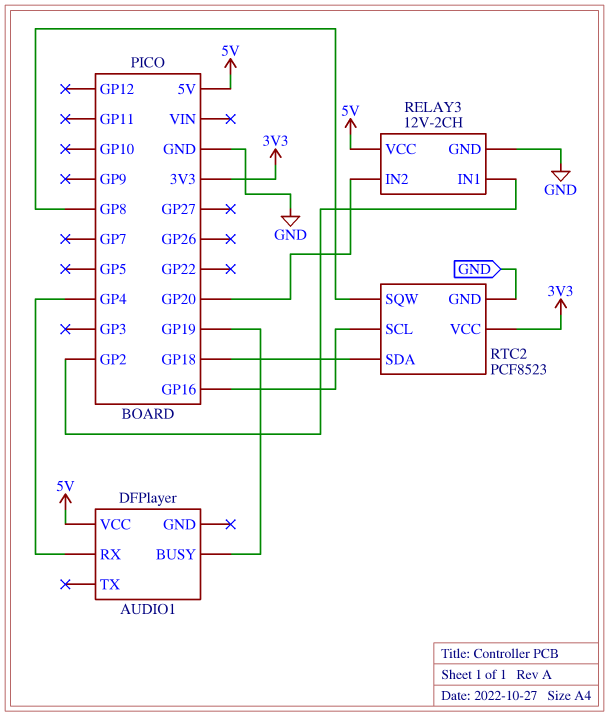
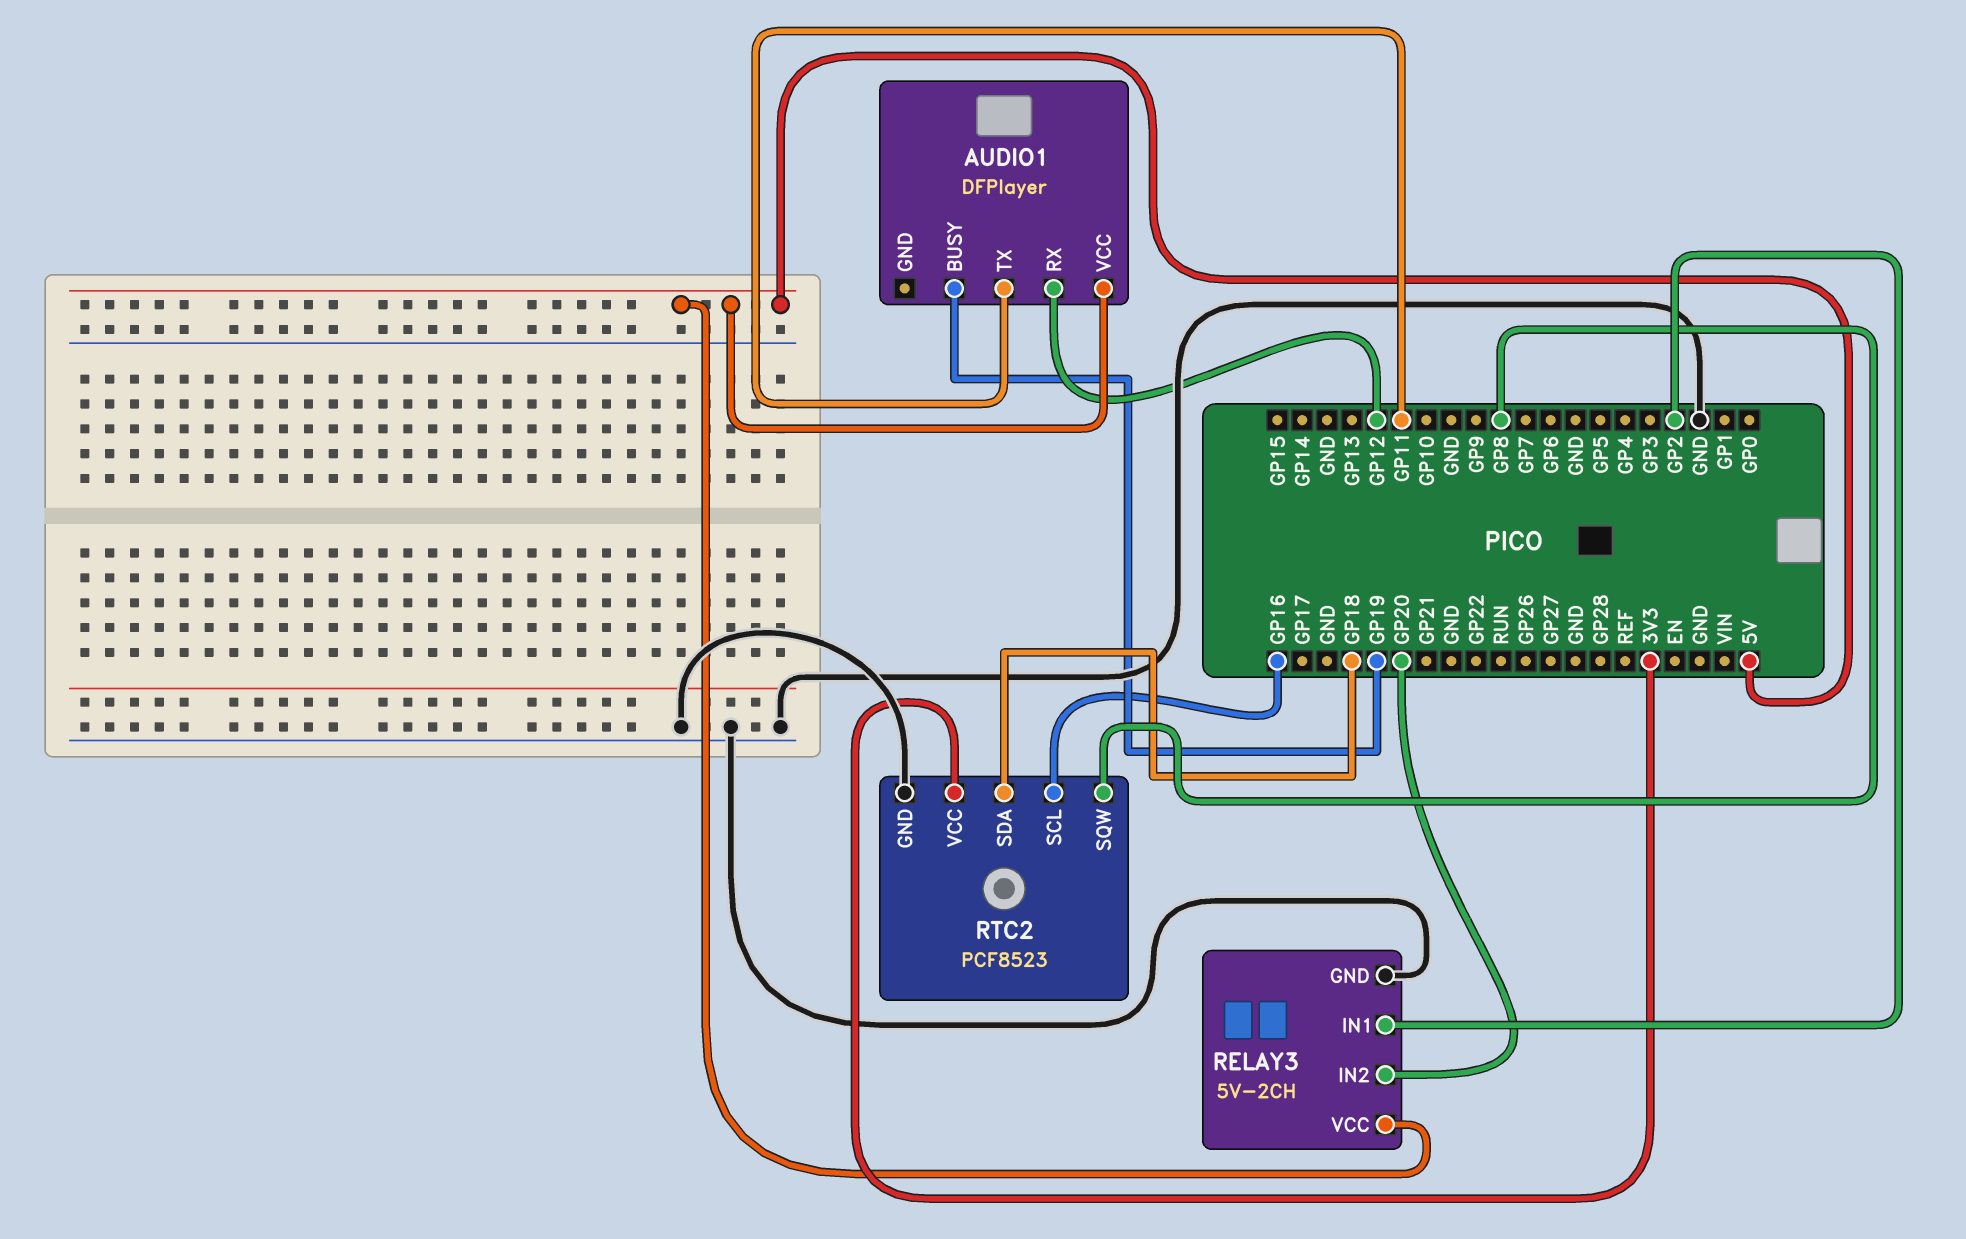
AUDIO1 pin RX: GP4 -> GP12
AUDIO1 pin TX: none -> GP11
RELAY3: 12V-2CH -> 5V-2CH

